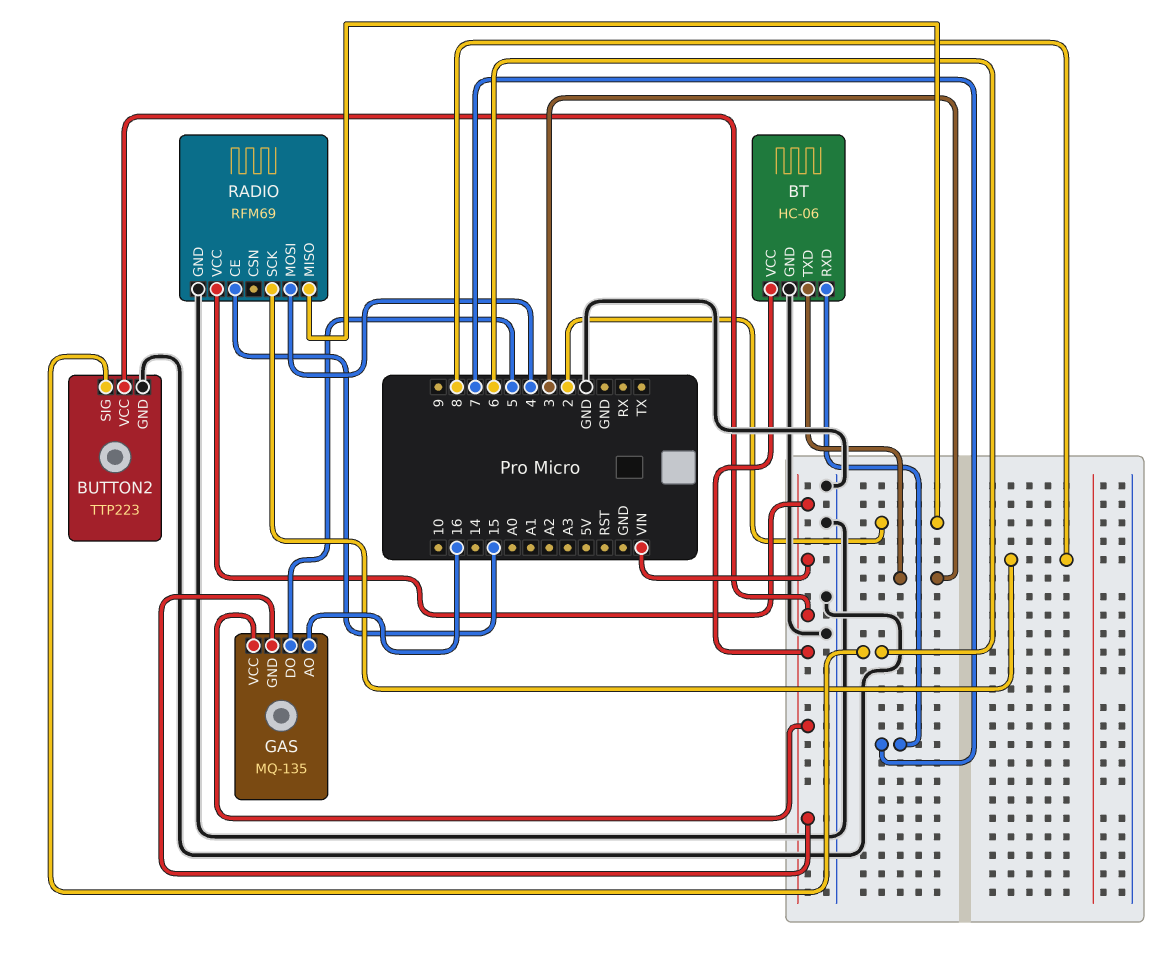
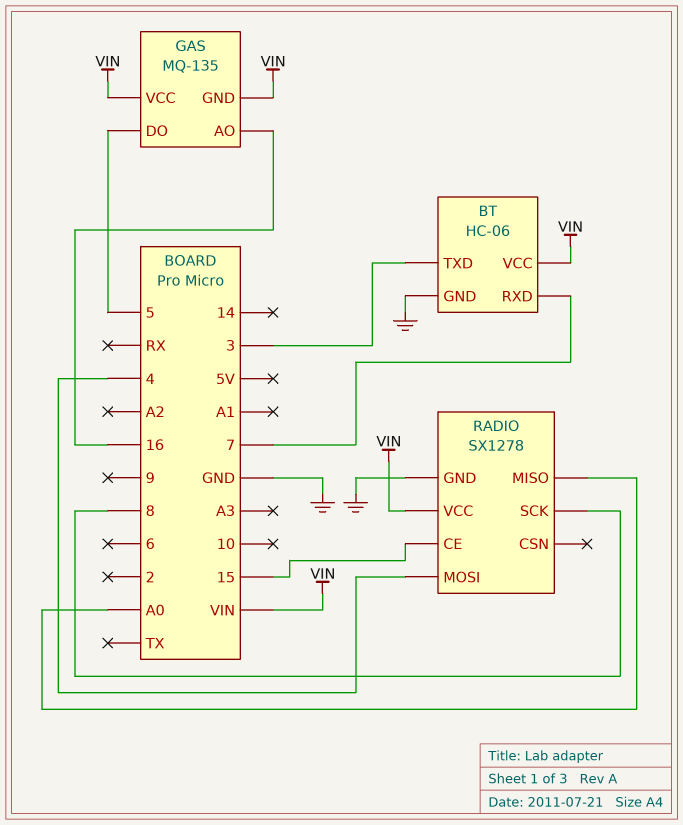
BUTTON2: TTP223 -> none
BUTTON2 pin GND: GND -> none
BUTTON2 pin SIG: 6 -> none
BUTTON2 pin VCC: VIN -> none
RADIO: RFM69 -> SX1278
RADIO pin MISO: 2 -> A0

